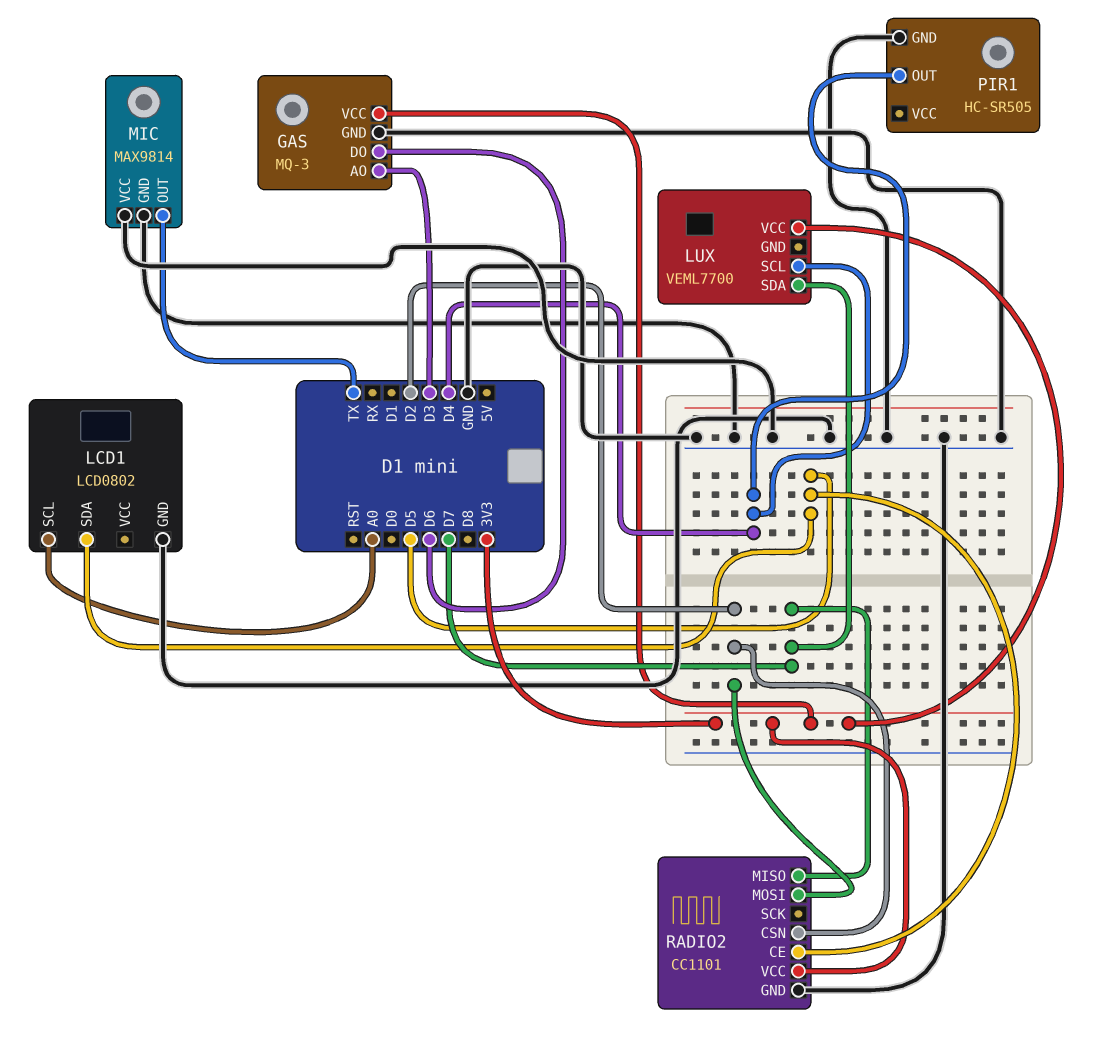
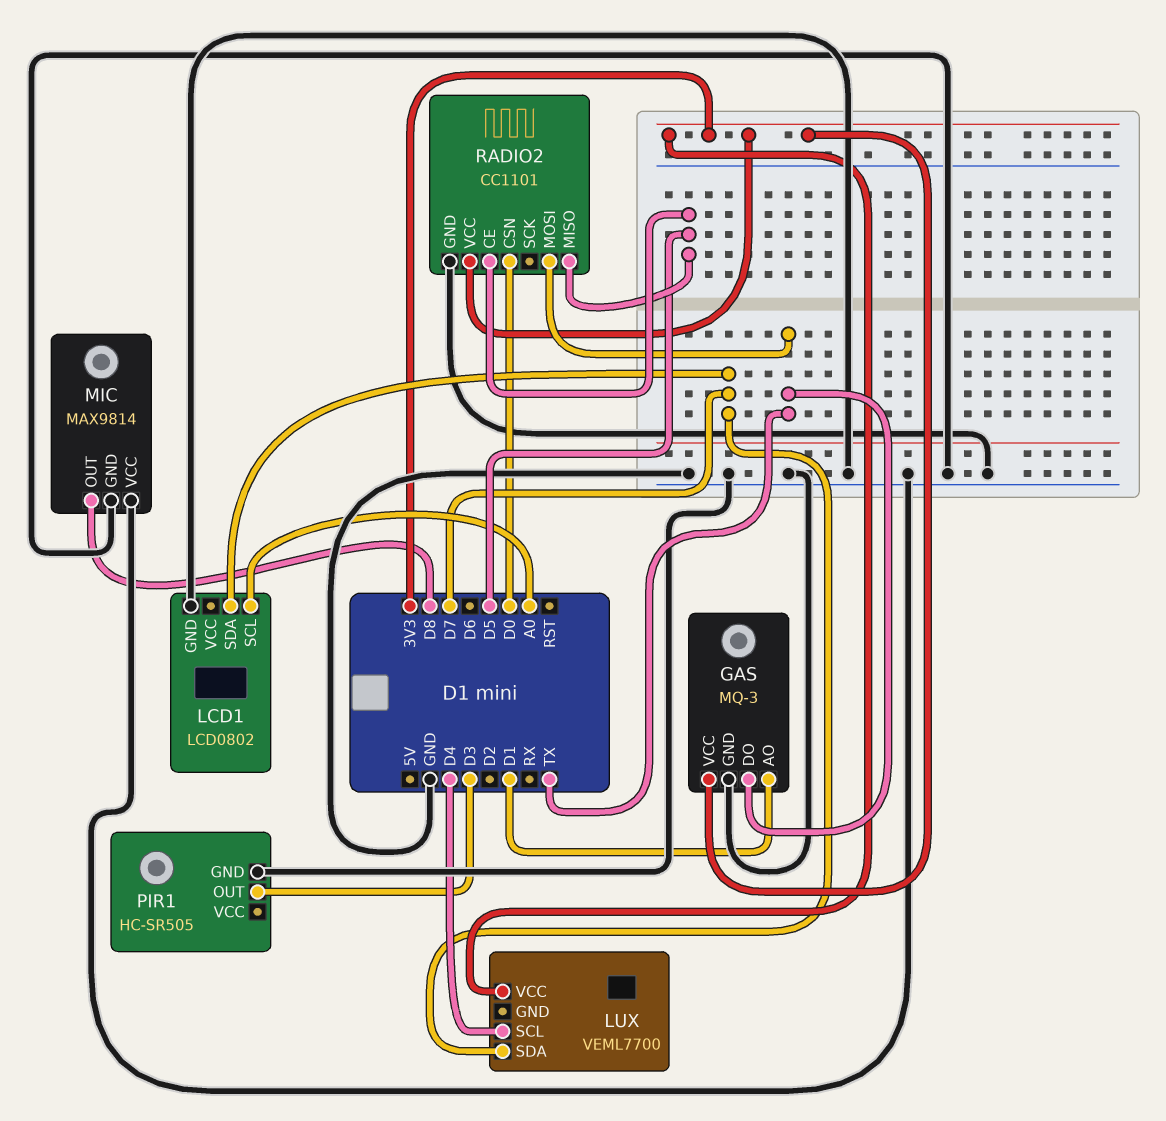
GAS pin AO: D3 -> D1
GAS pin DO: D6 -> TX
LCD1 pin SDA: D5 -> D7
MIC pin OUT: TX -> D8
PIR1 pin OUT: D4 -> D3
RADIO2 pin CSN: D2 -> D0
RADIO2 pin MISO: D7 -> D5
RADIO2 pin MOSI: D2 -> TX

